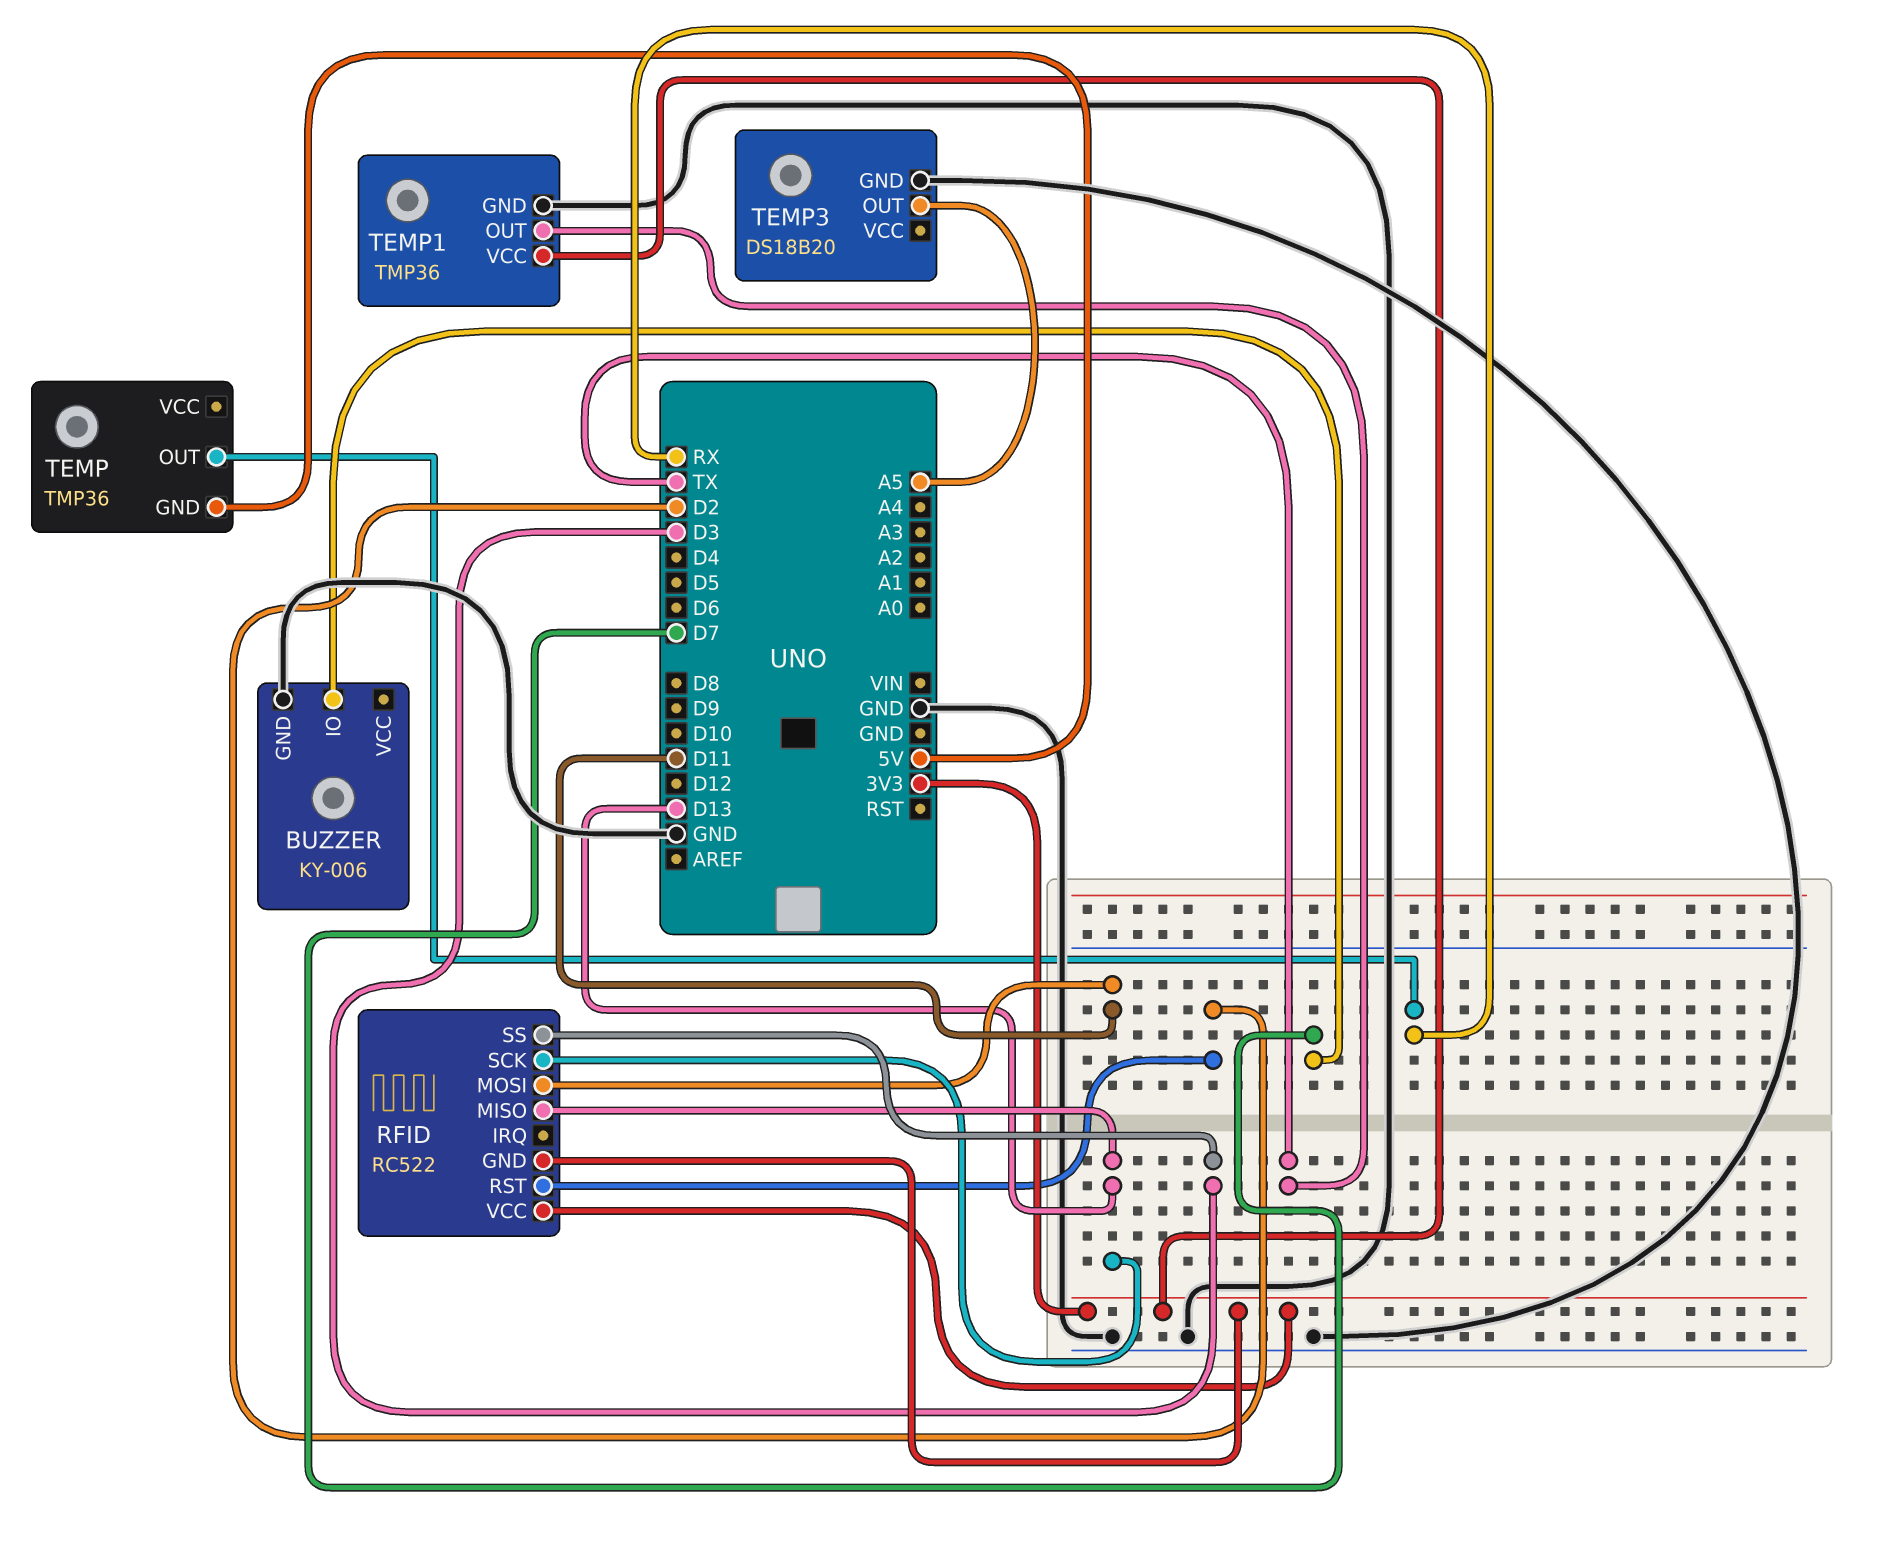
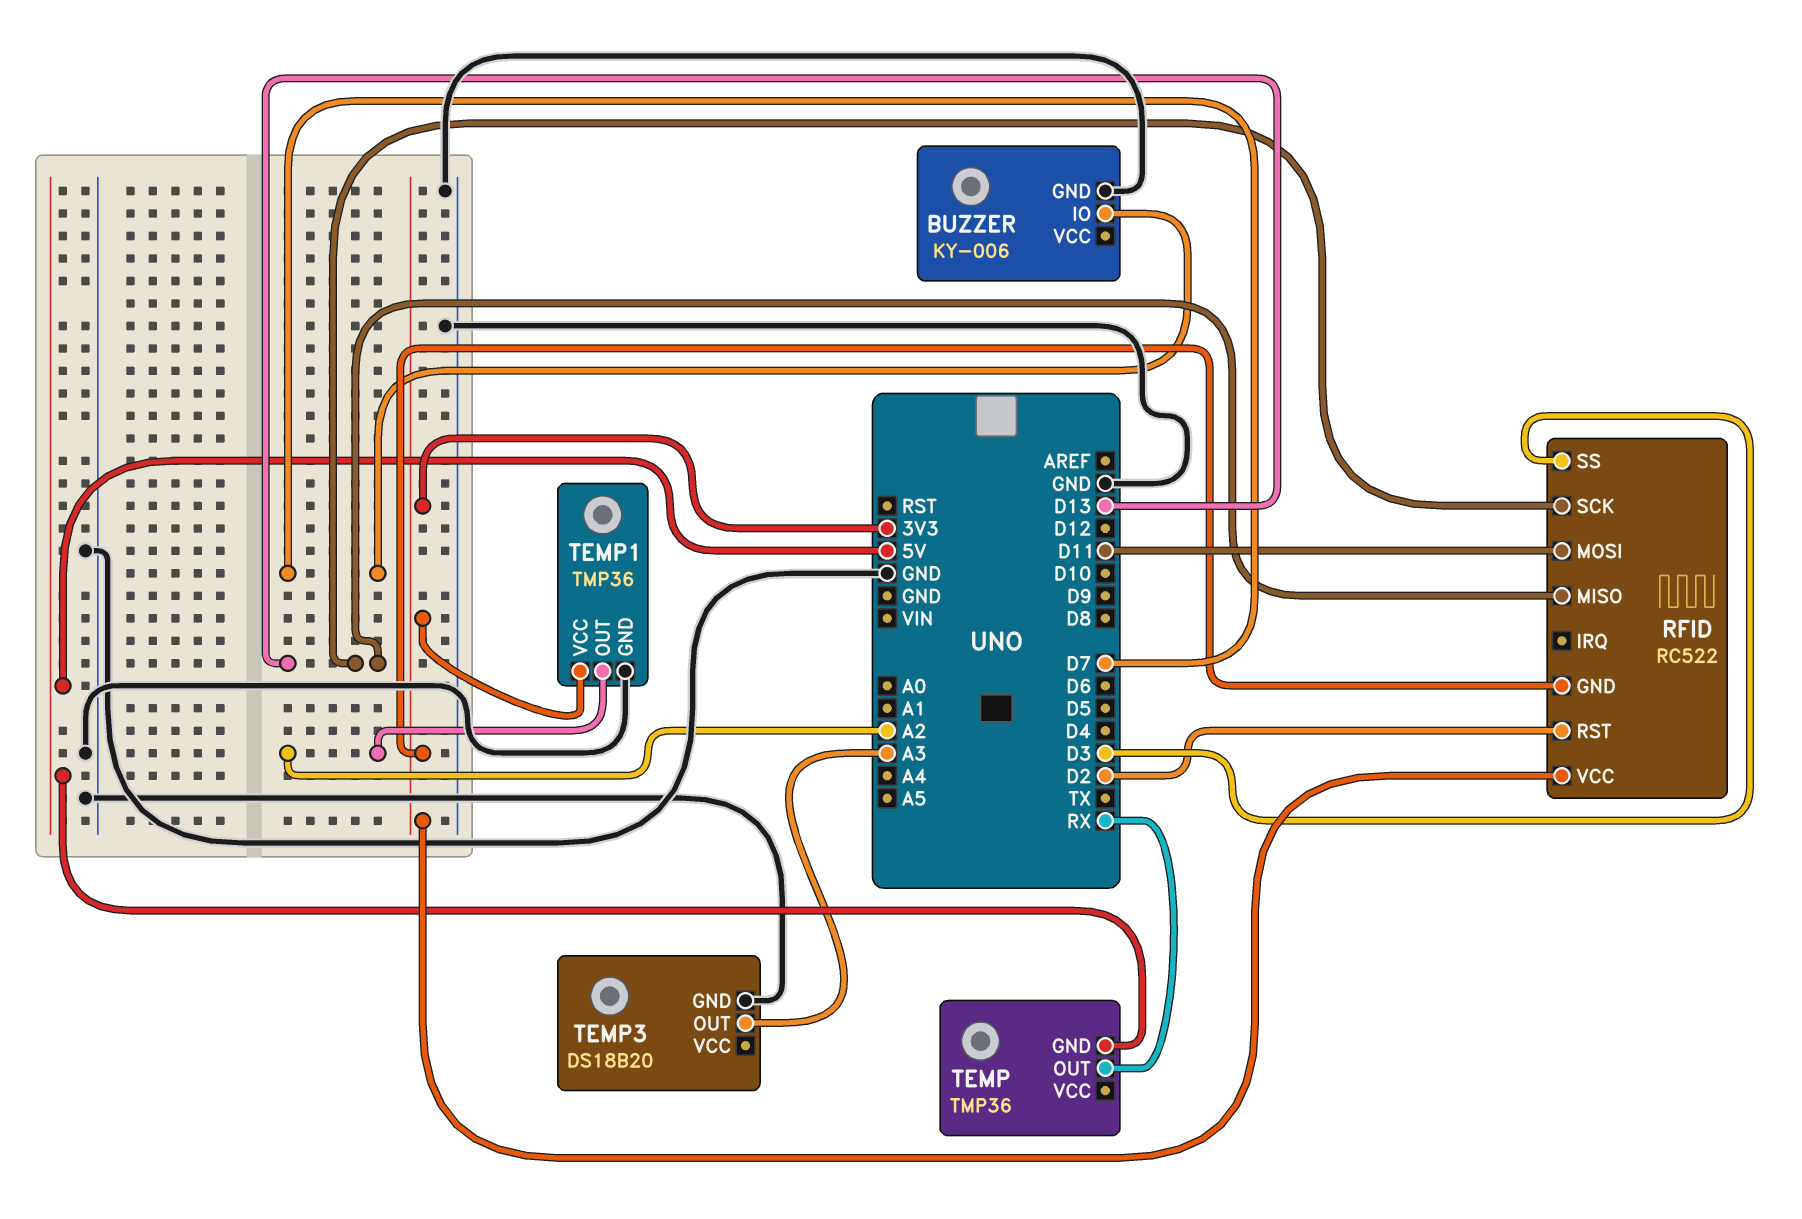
TEMP1 pin OUT: TX -> A2
TEMP3 pin OUT: A5 -> A3

